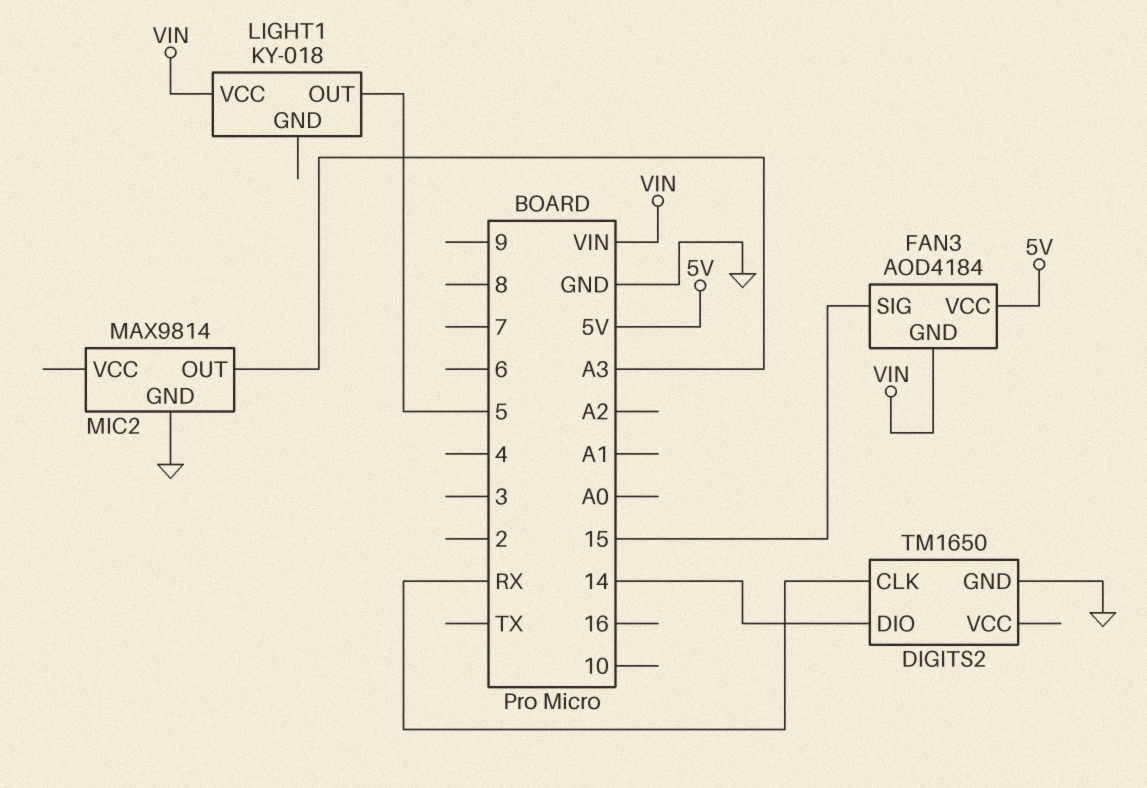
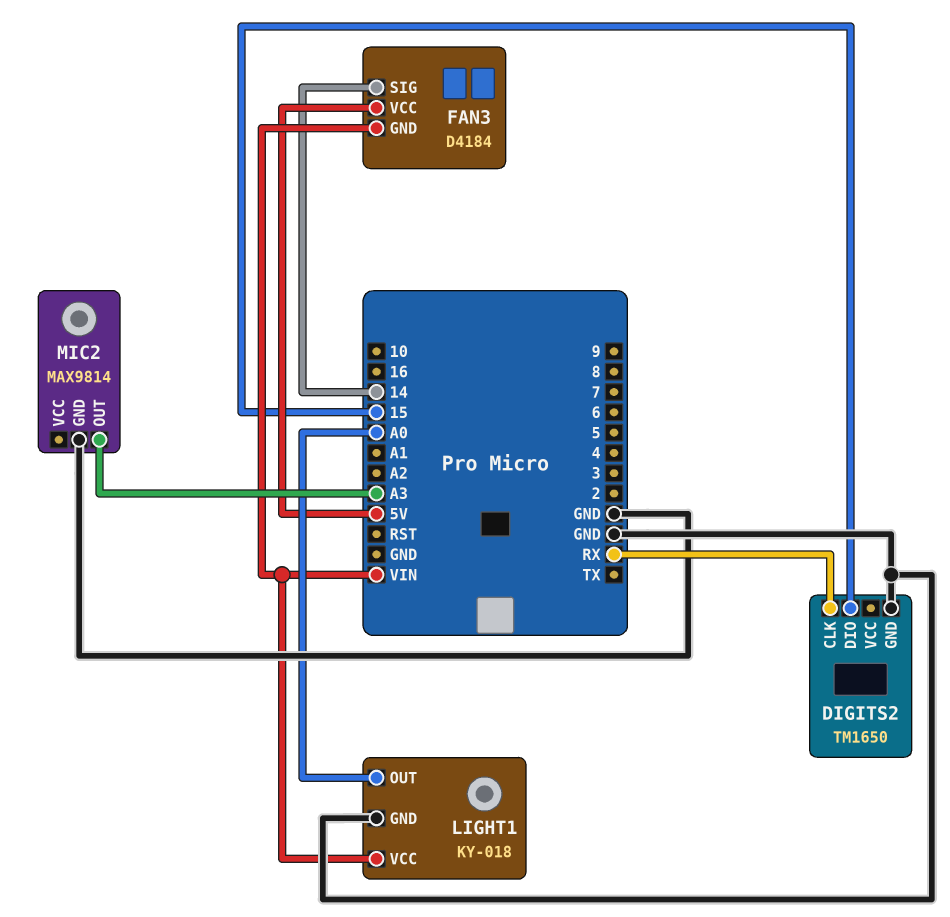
DIGITS2 pin DIO: 14 -> 15
FAN3: AOD4184 -> D4184
FAN3 pin SIG: 15 -> 14
LIGHT1 pin GND: none -> GND
LIGHT1 pin OUT: 5 -> A0

